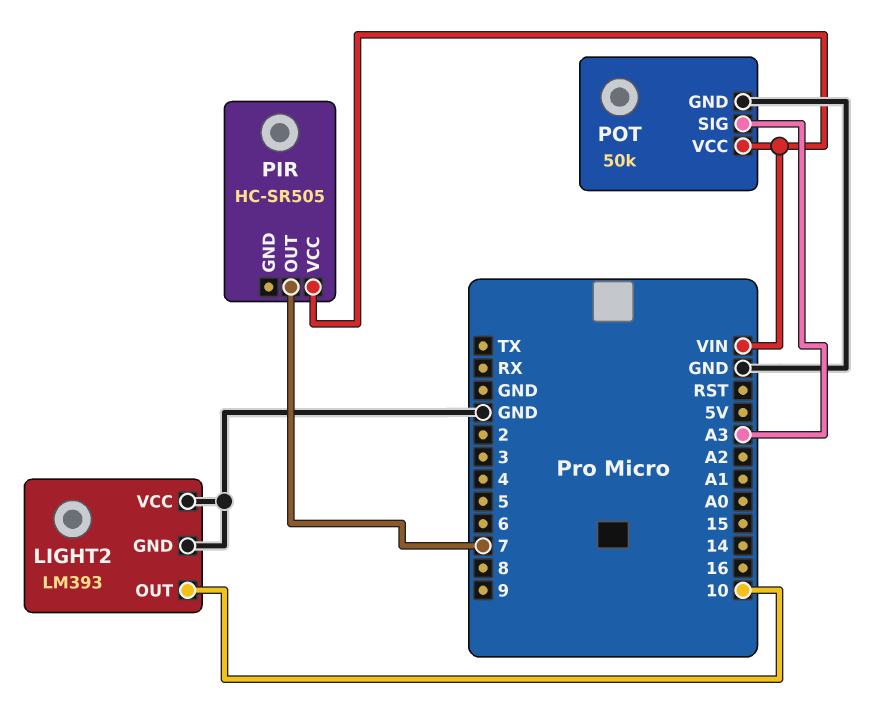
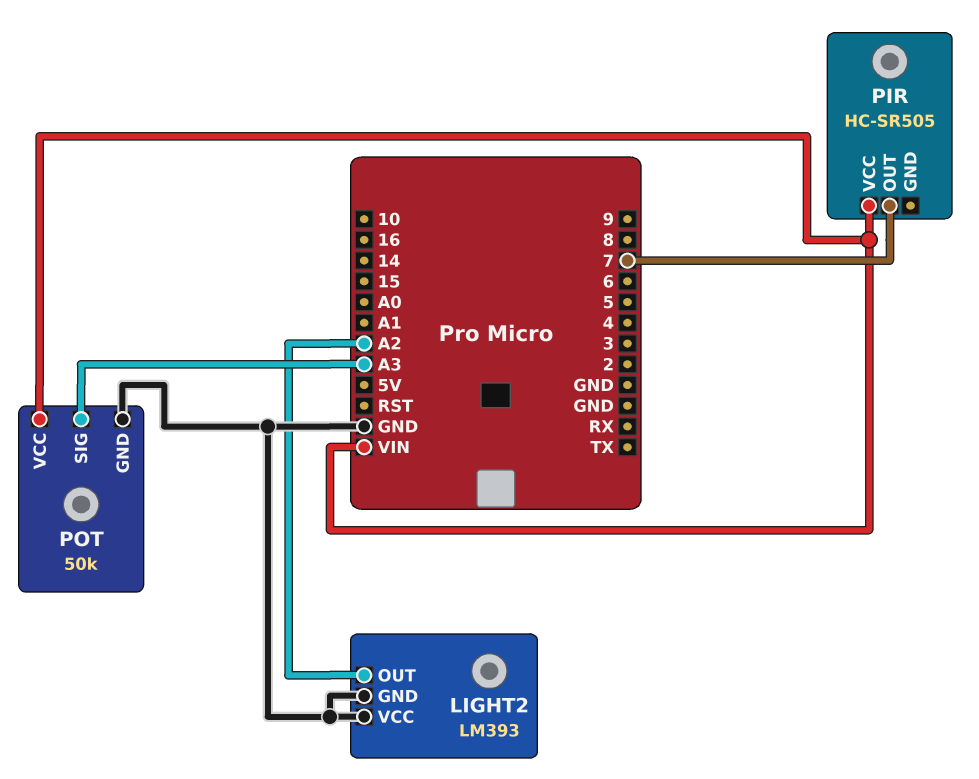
LIGHT2 pin OUT: 10 -> A2

